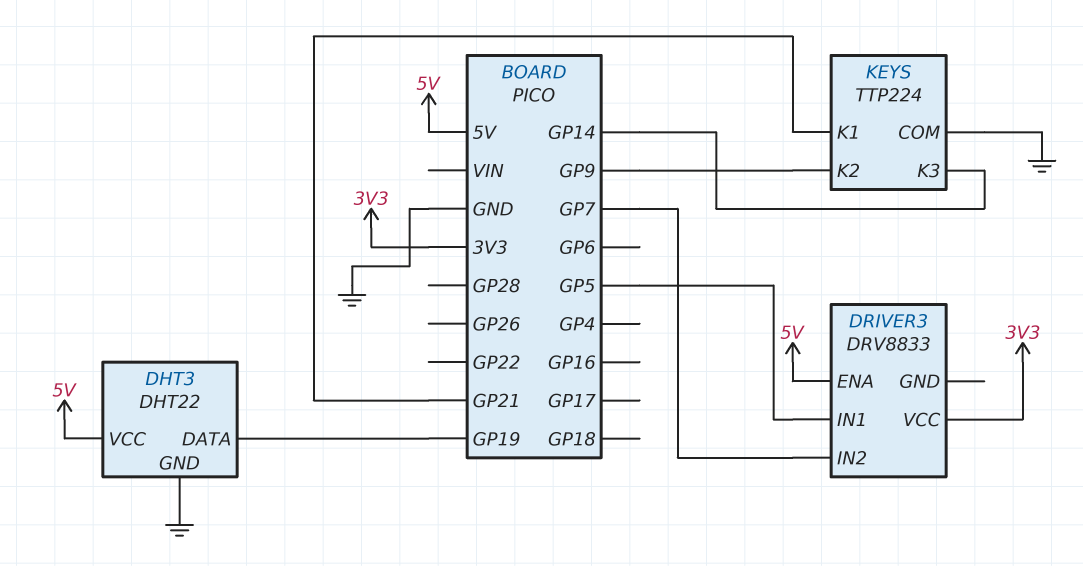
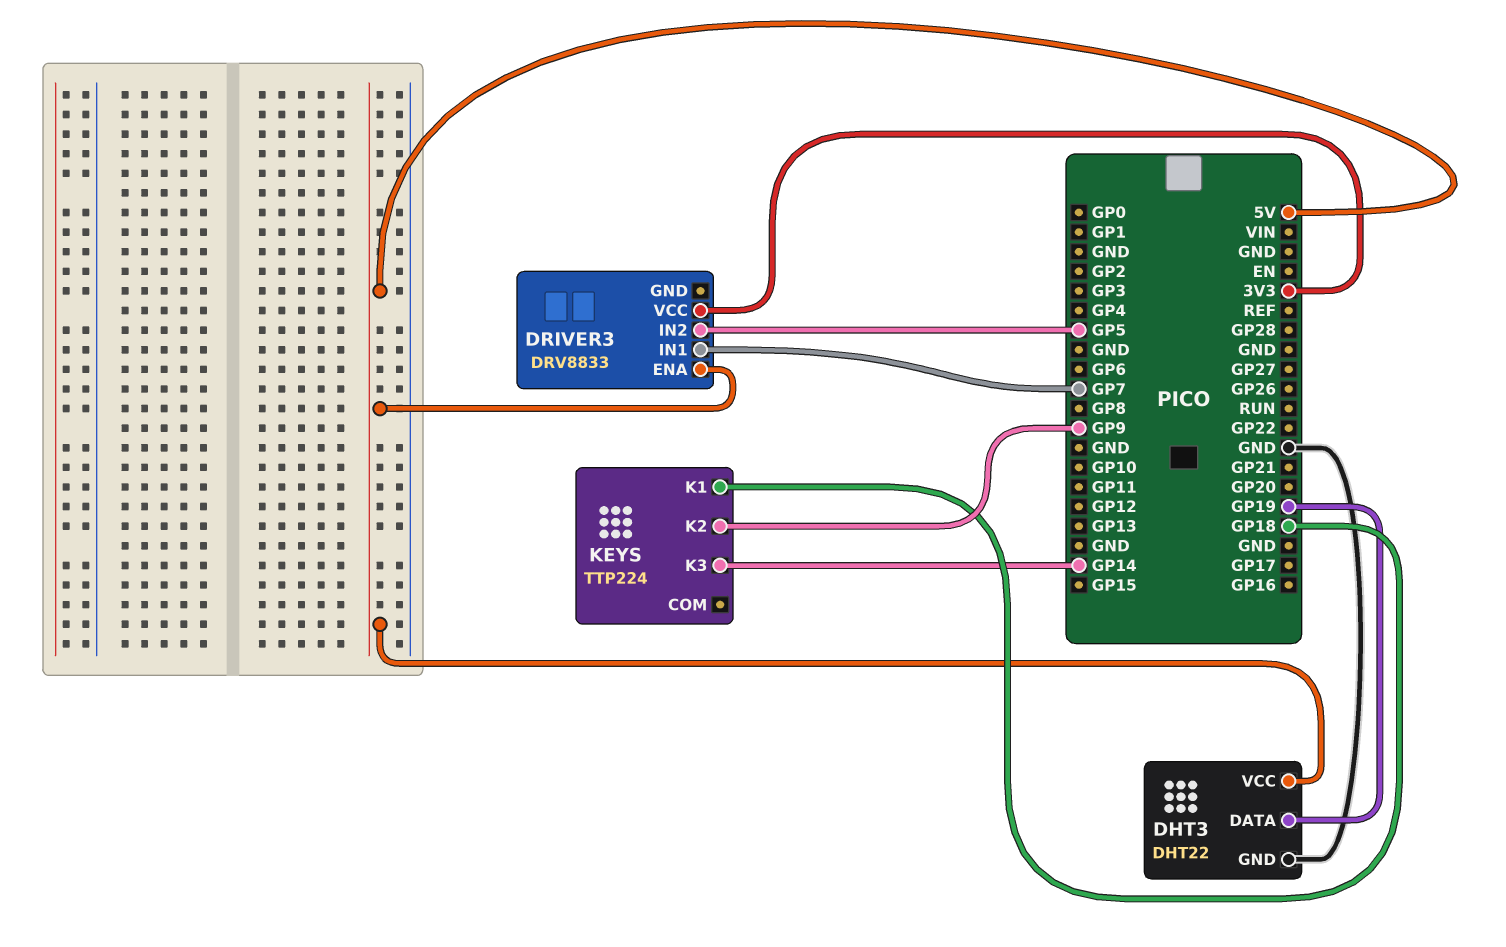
DRIVER3 pin IN1: GP5 -> GP7
DRIVER3 pin IN2: GP7 -> GP5
KEYS pin COM: GND -> none
KEYS pin K1: GP21 -> GP18

